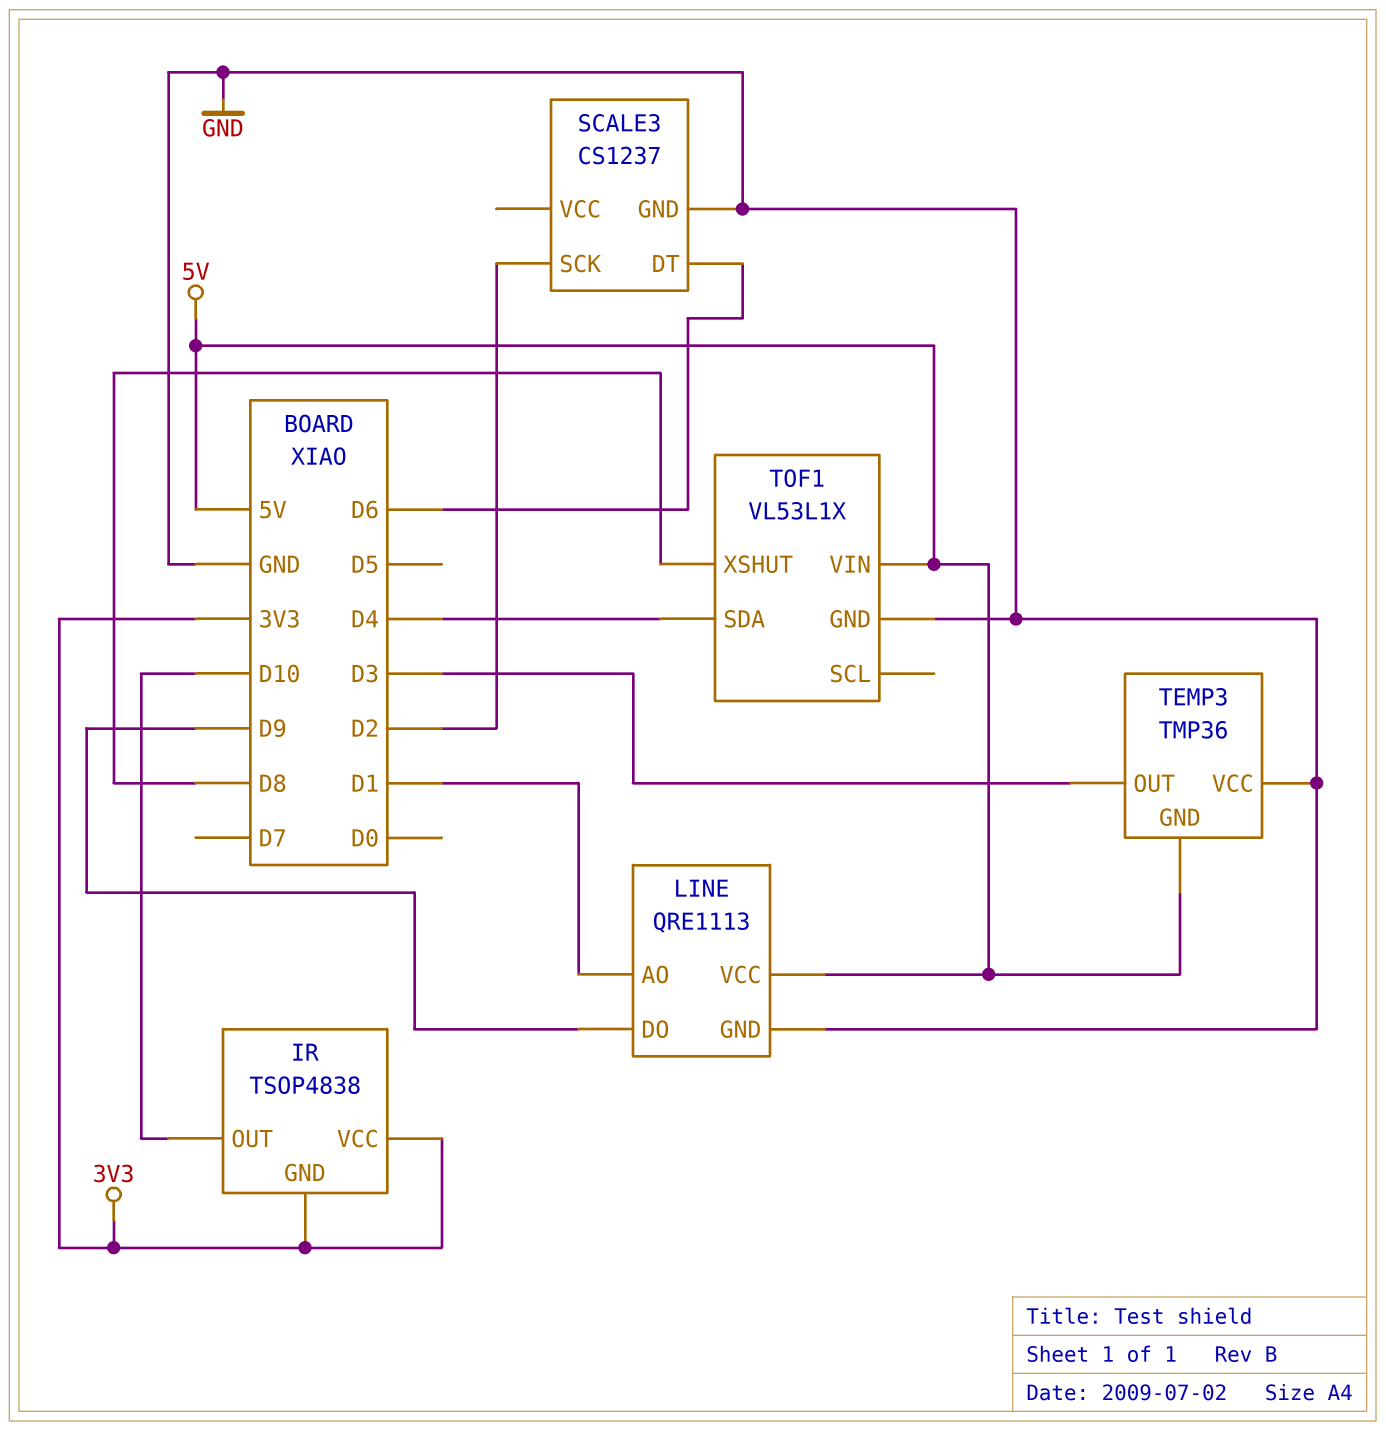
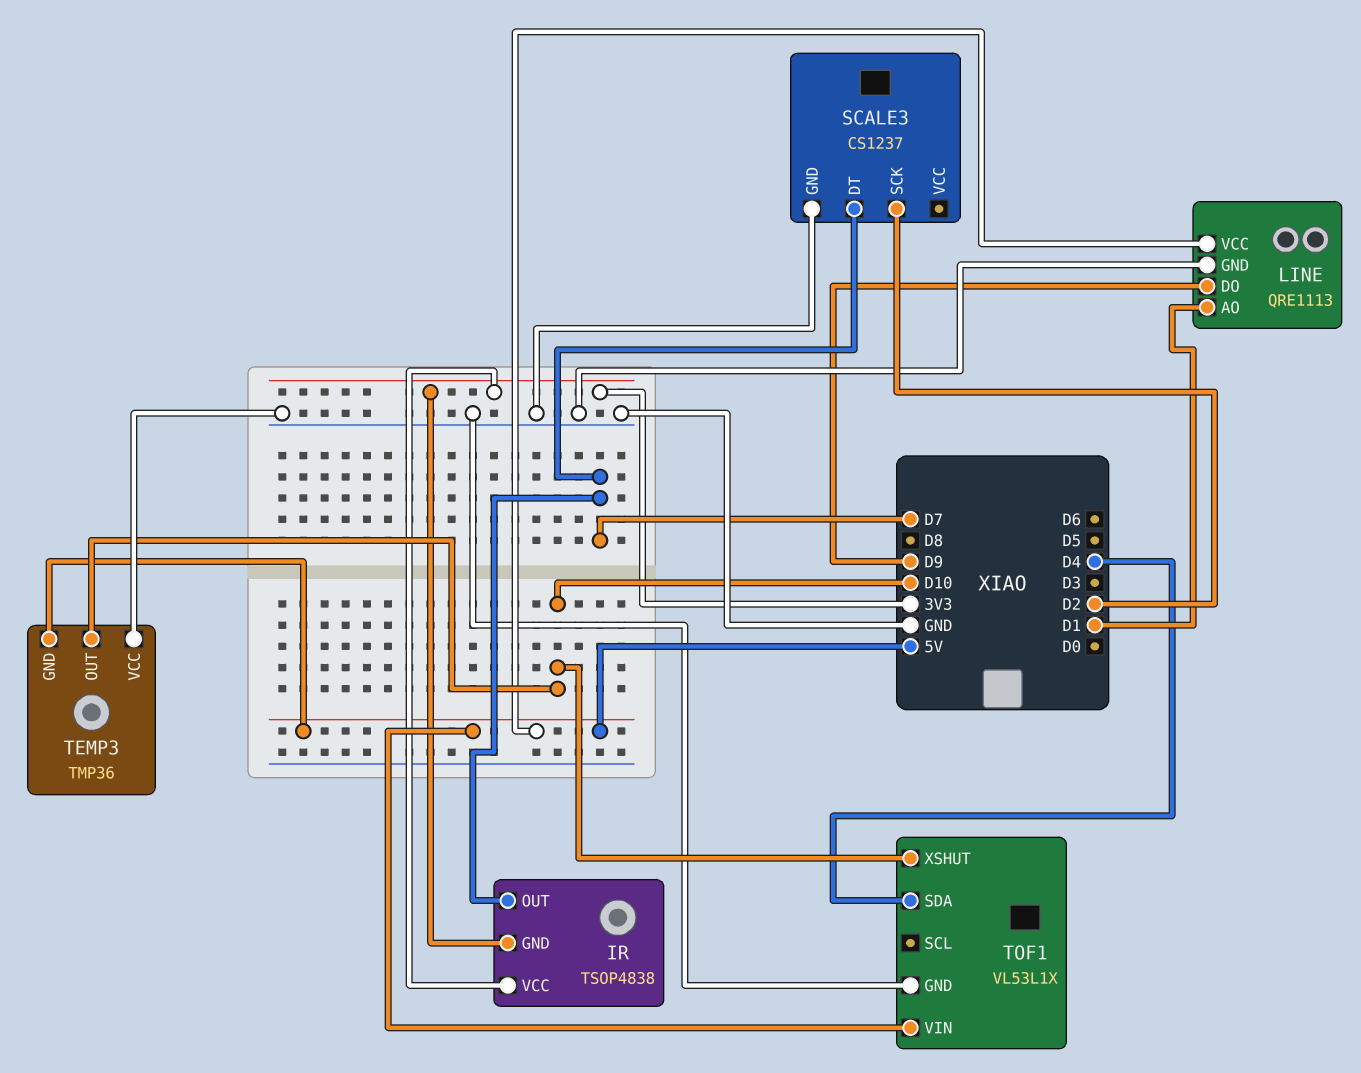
IR pin OUT: D10 -> D7
SCALE3 pin DT: D6 -> D7
TEMP3 pin OUT: D3 -> D10
TOF1 pin XSHUT: D8 -> D10

